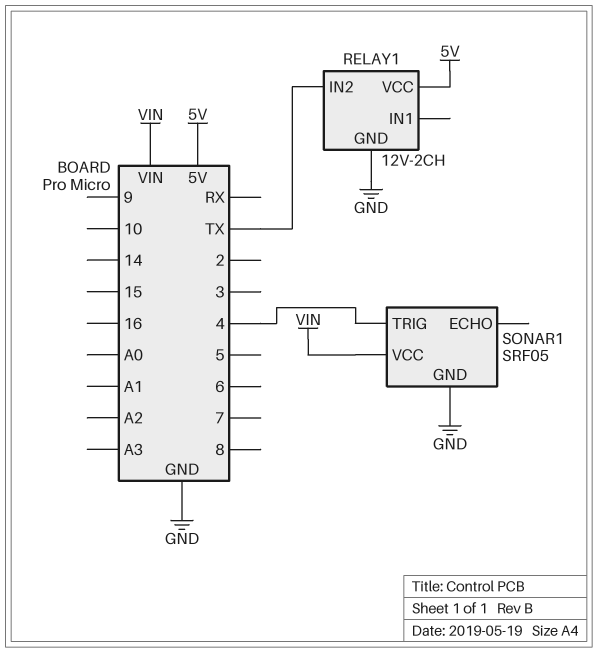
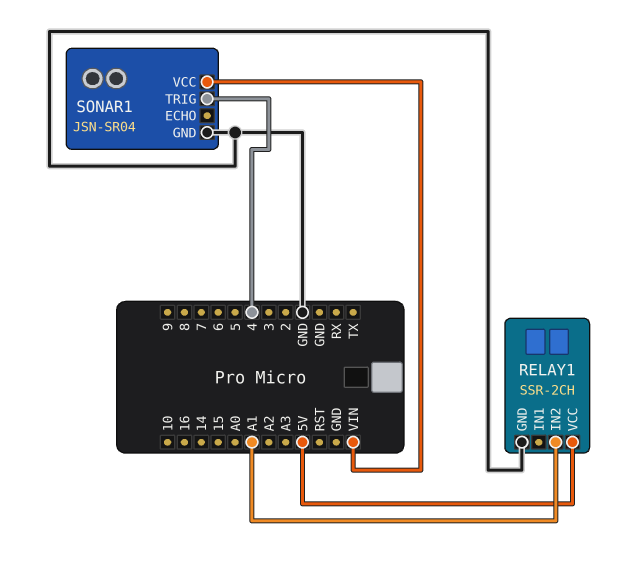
RELAY1: 12V-2CH -> SSR-2CH
RELAY1 pin IN2: TX -> A1
SONAR1: SRF05 -> JSN-SR04

